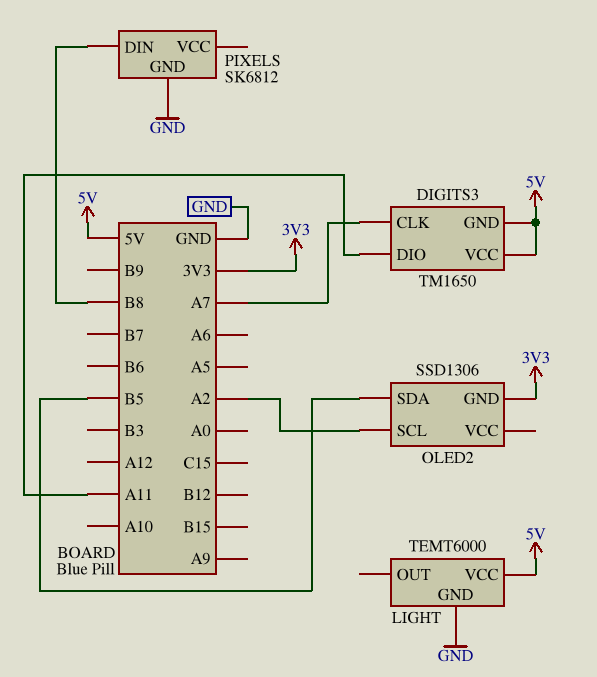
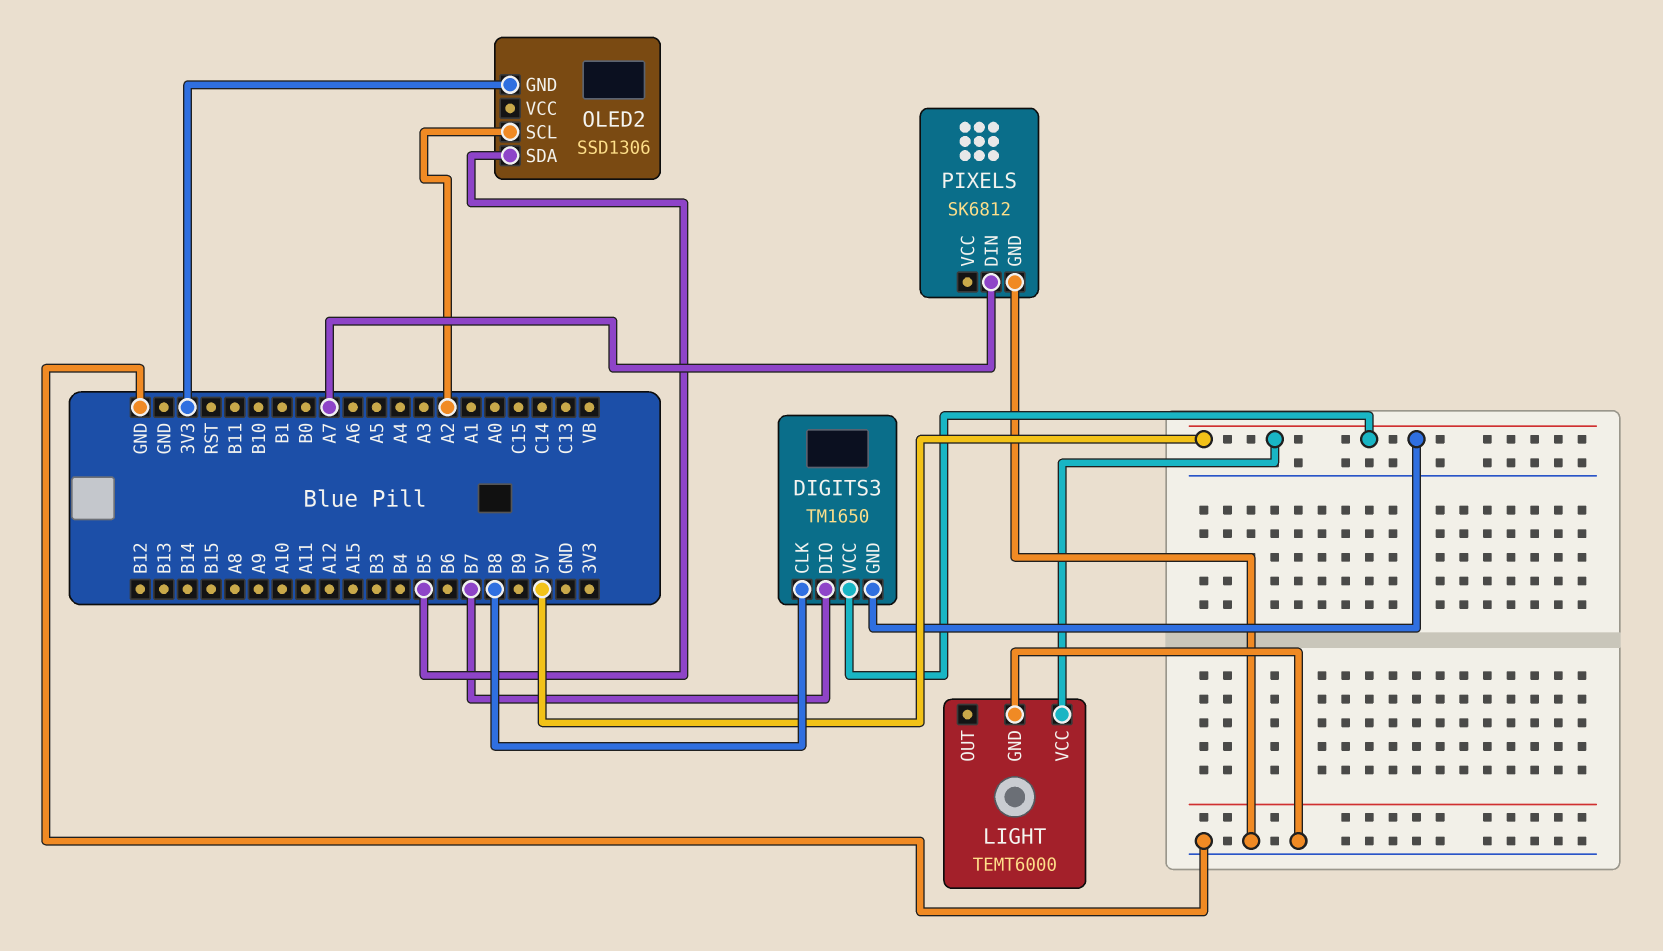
DIGITS3 pin CLK: A7 -> B8
DIGITS3 pin DIO: A11 -> B7
PIXELS pin DIN: B8 -> A7

